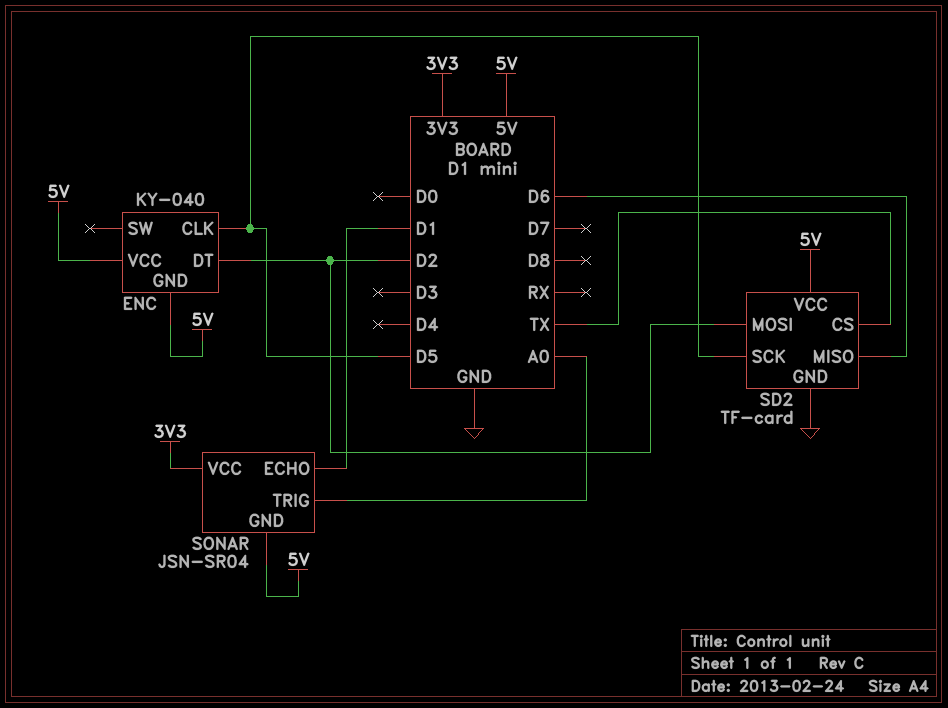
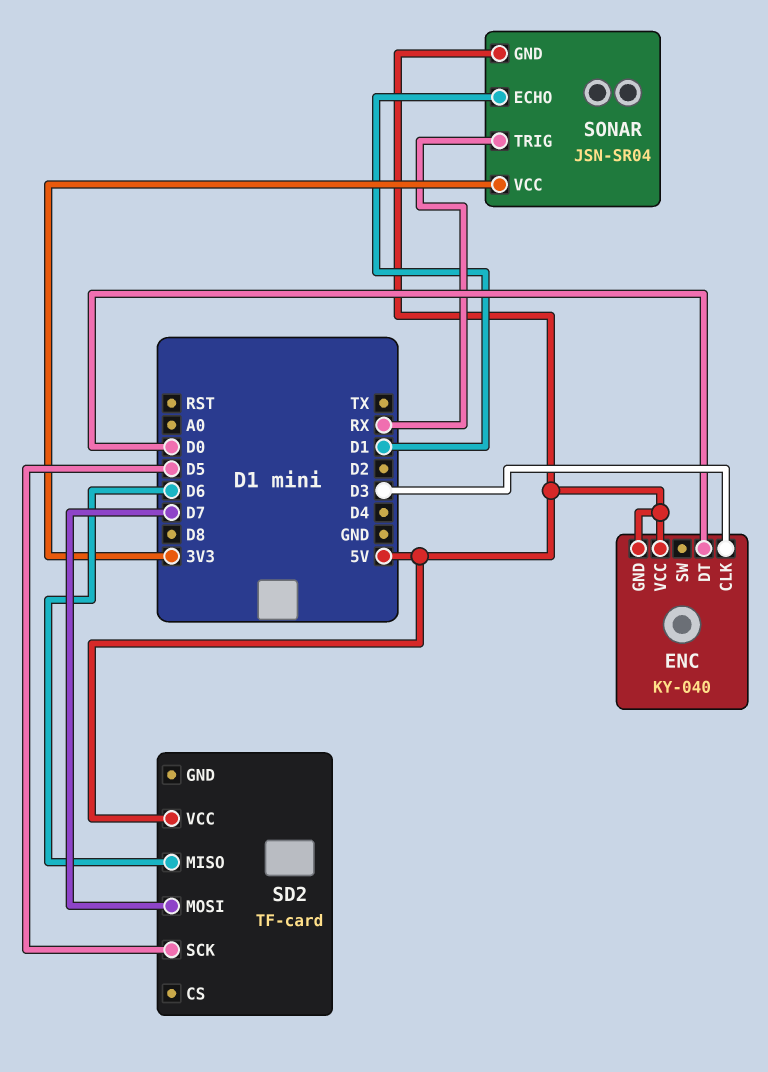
ENC pin CLK: D5 -> D3
ENC pin DT: D2 -> D0
SD2 pin CS: TX -> none
SD2 pin GND: GND -> none
SD2 pin MOSI: D2 -> D7
SONAR pin TRIG: A0 -> RX

